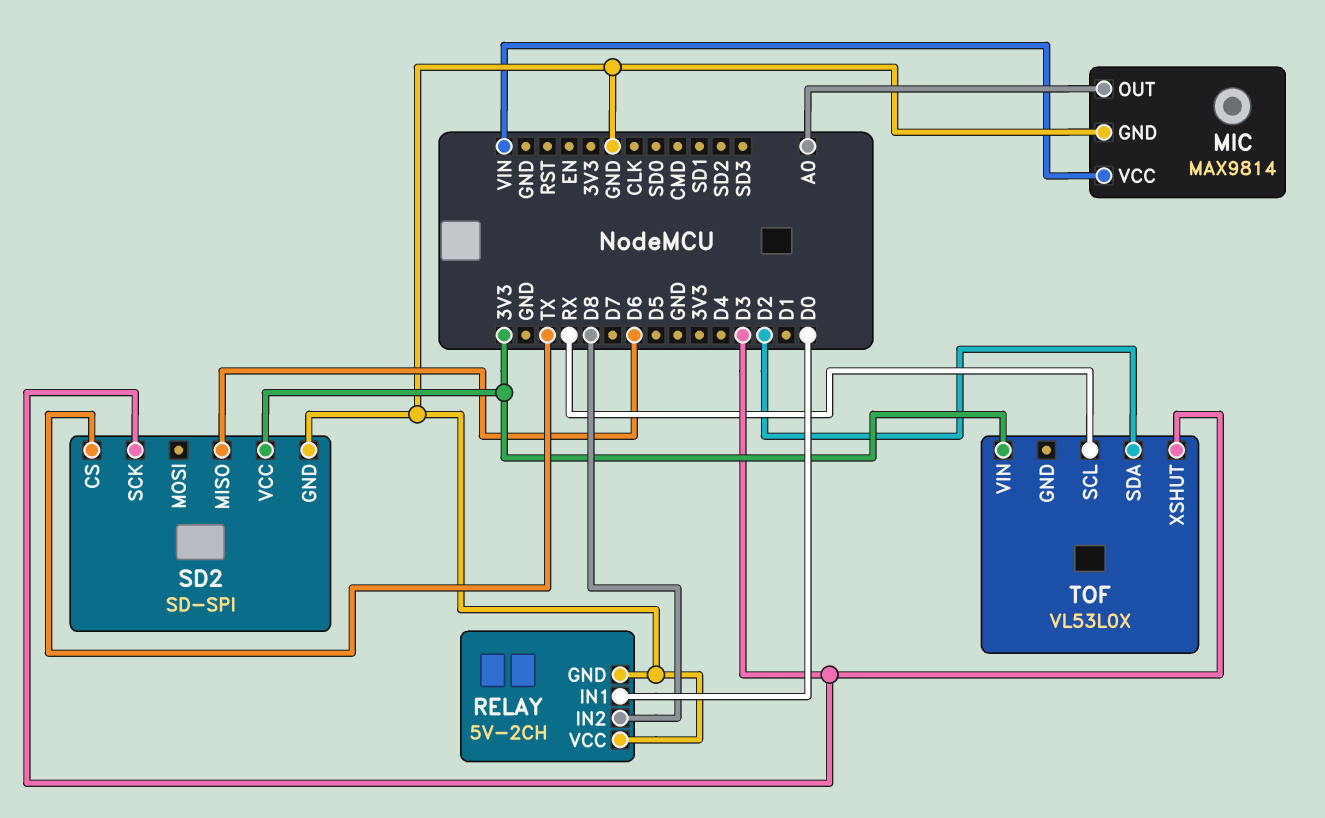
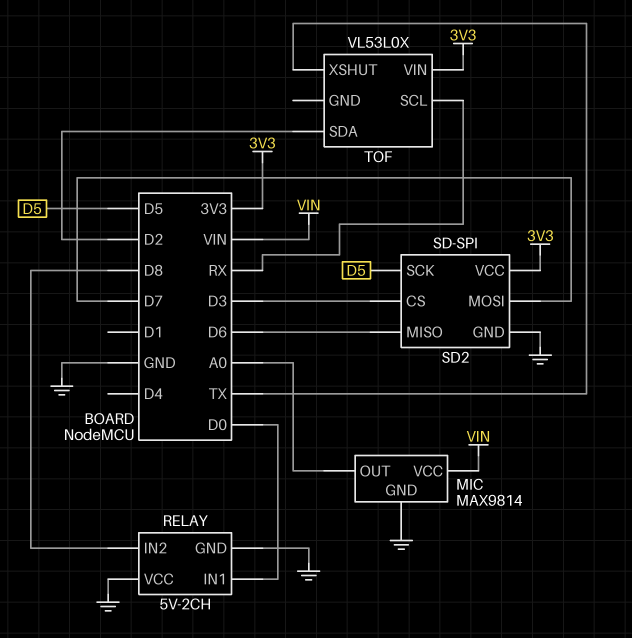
SD2 pin CS: TX -> D3
SD2 pin MOSI: none -> D7
SD2 pin SCK: D3 -> D5
TOF pin XSHUT: D3 -> TX

